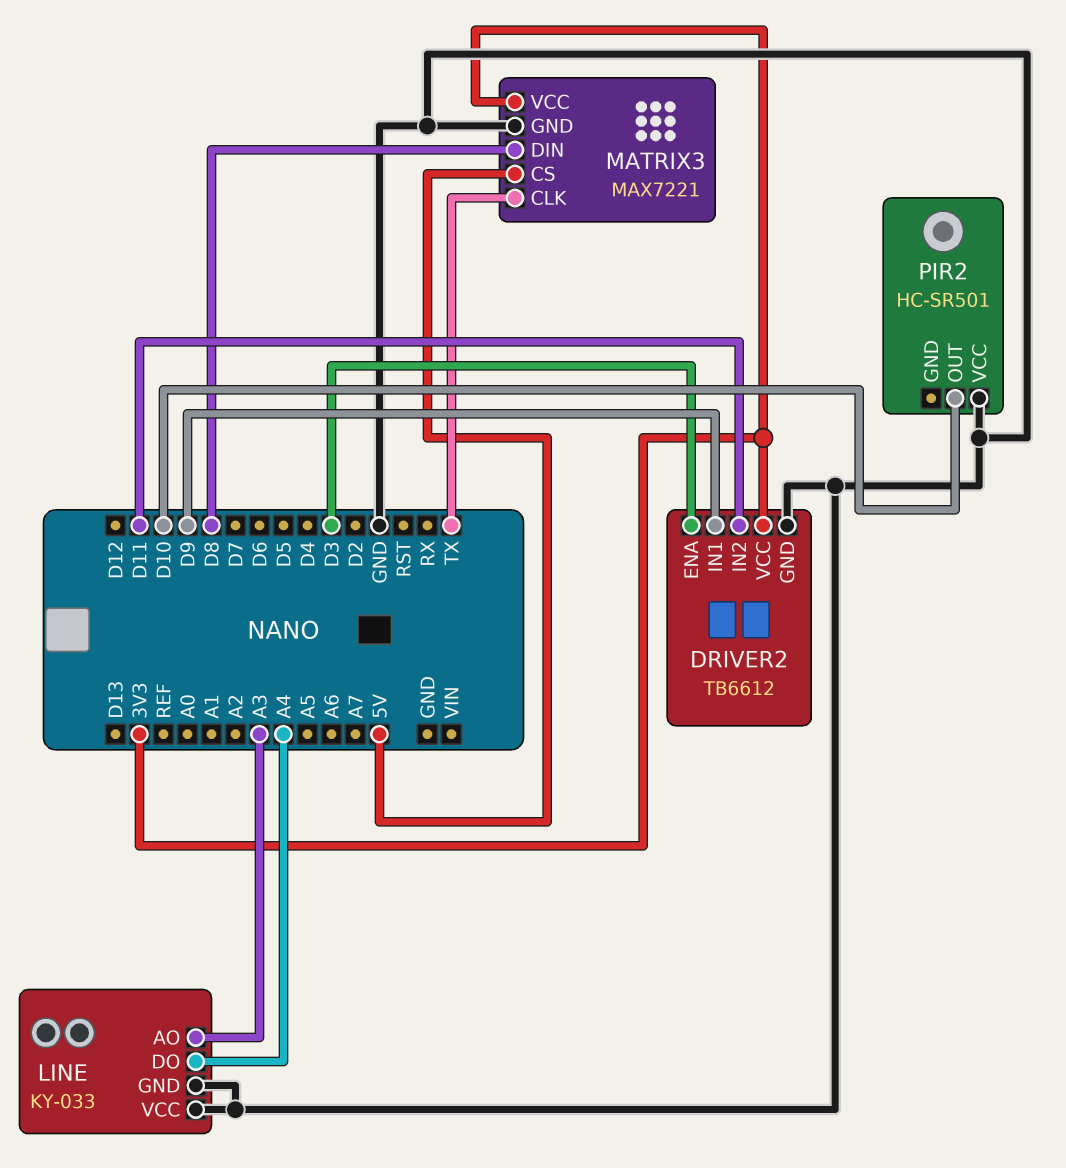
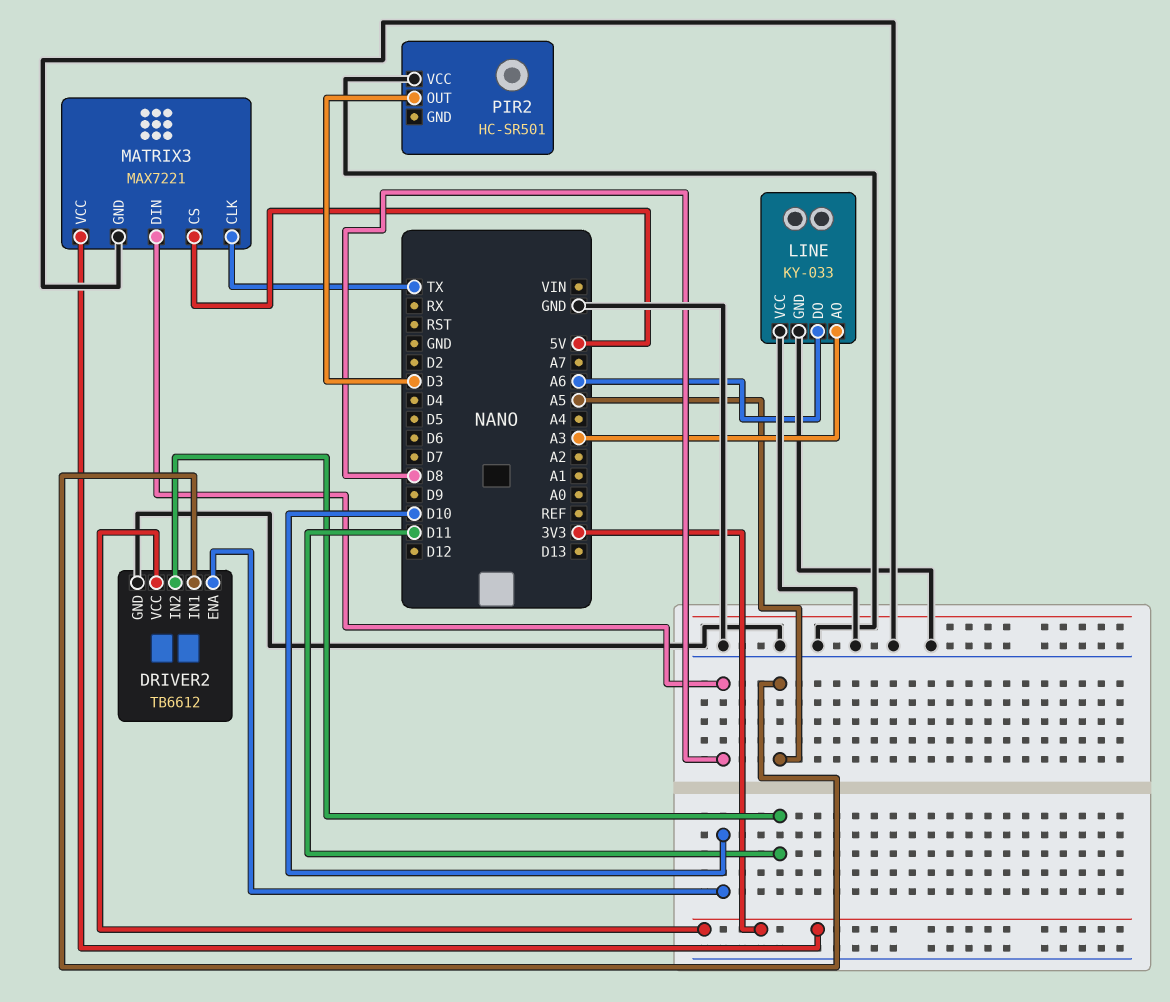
DRIVER2 pin ENA: D3 -> D10
DRIVER2 pin IN1: D9 -> A5
LINE pin DO: A4 -> A6
PIR2 pin OUT: D10 -> D3

